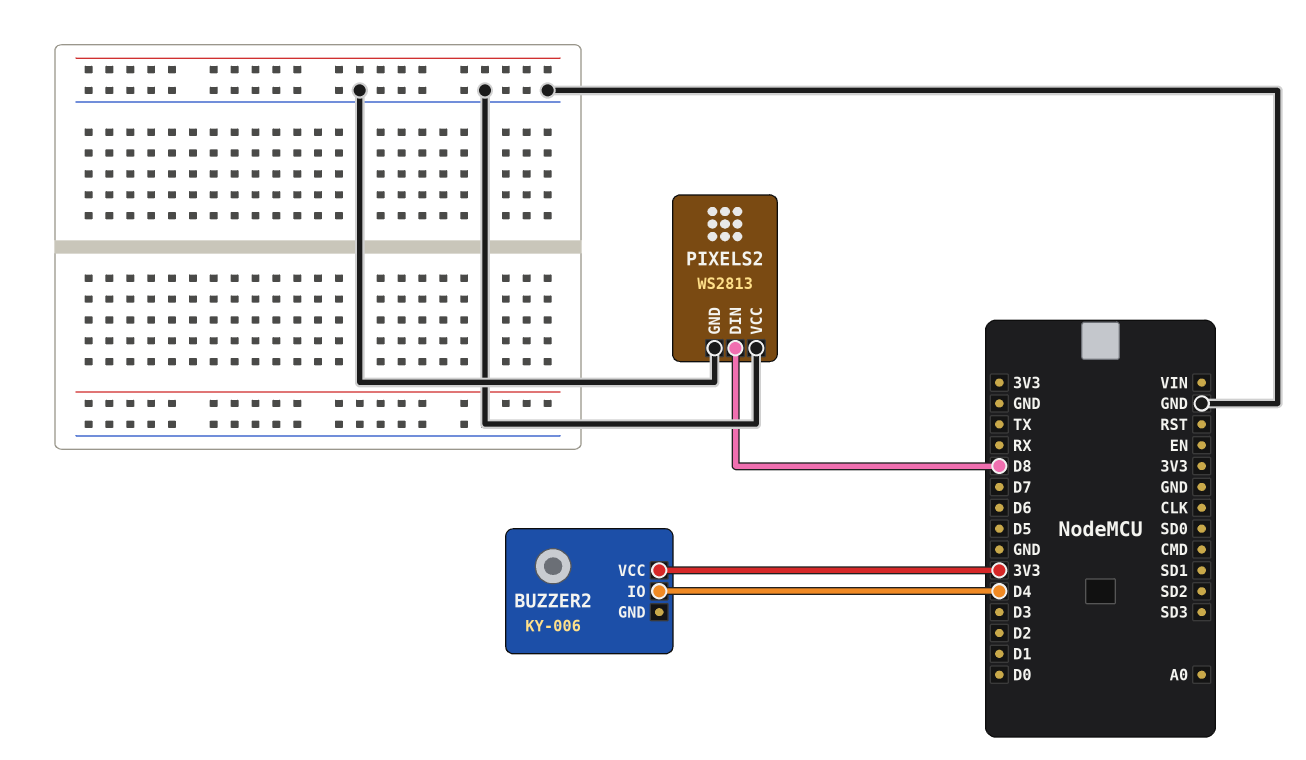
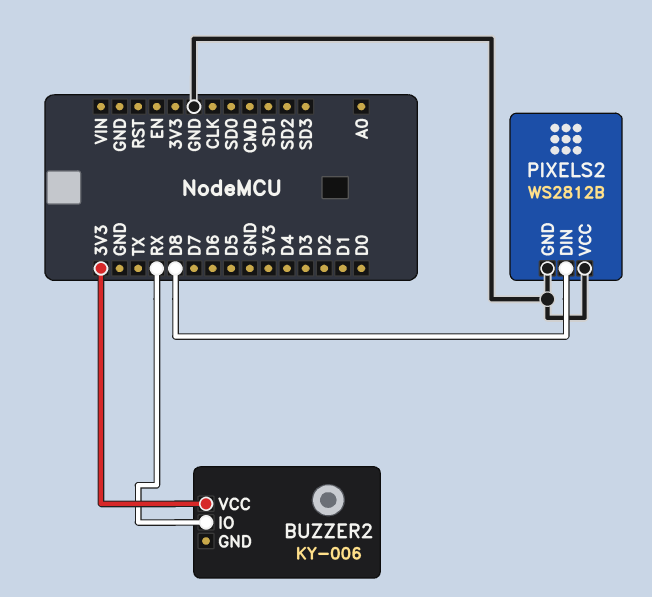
BUZZER2 pin IO: D4 -> RX
PIXELS2: WS2813 -> WS2812B

